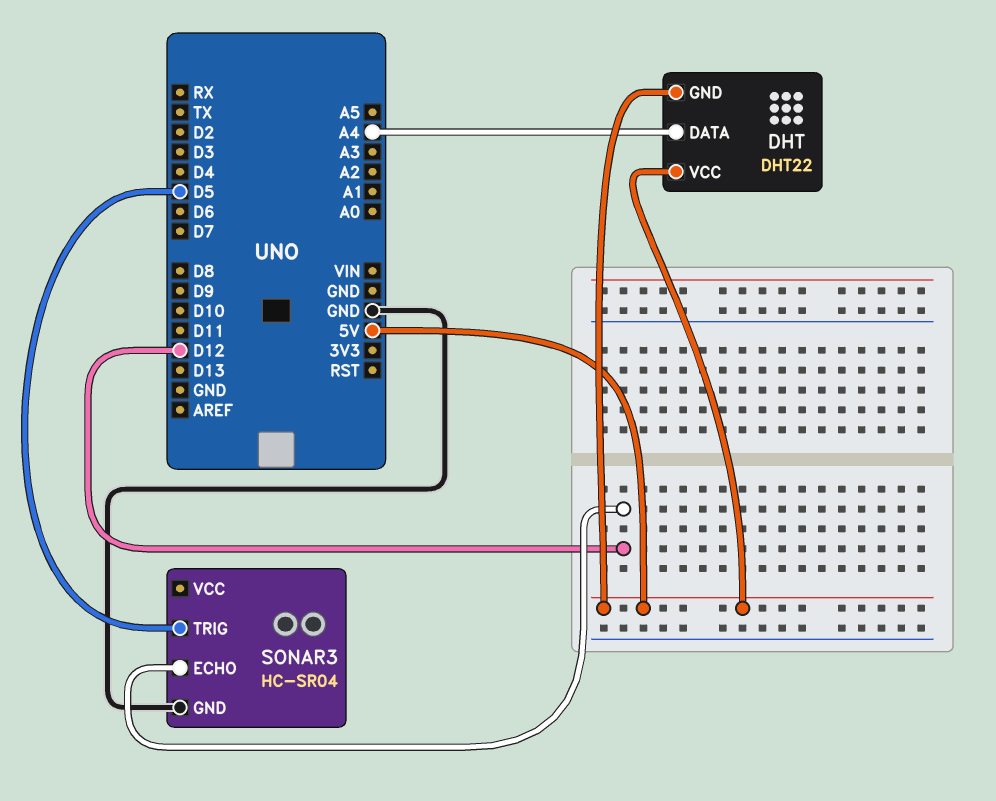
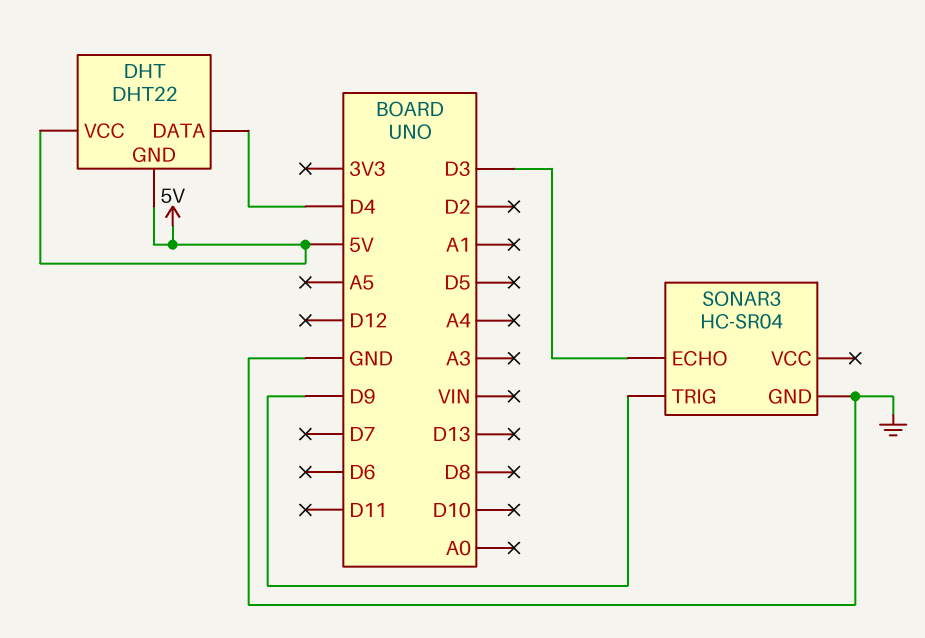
DHT pin DATA: A4 -> D4
SONAR3 pin ECHO: D12 -> D3
SONAR3 pin TRIG: D5 -> D9

